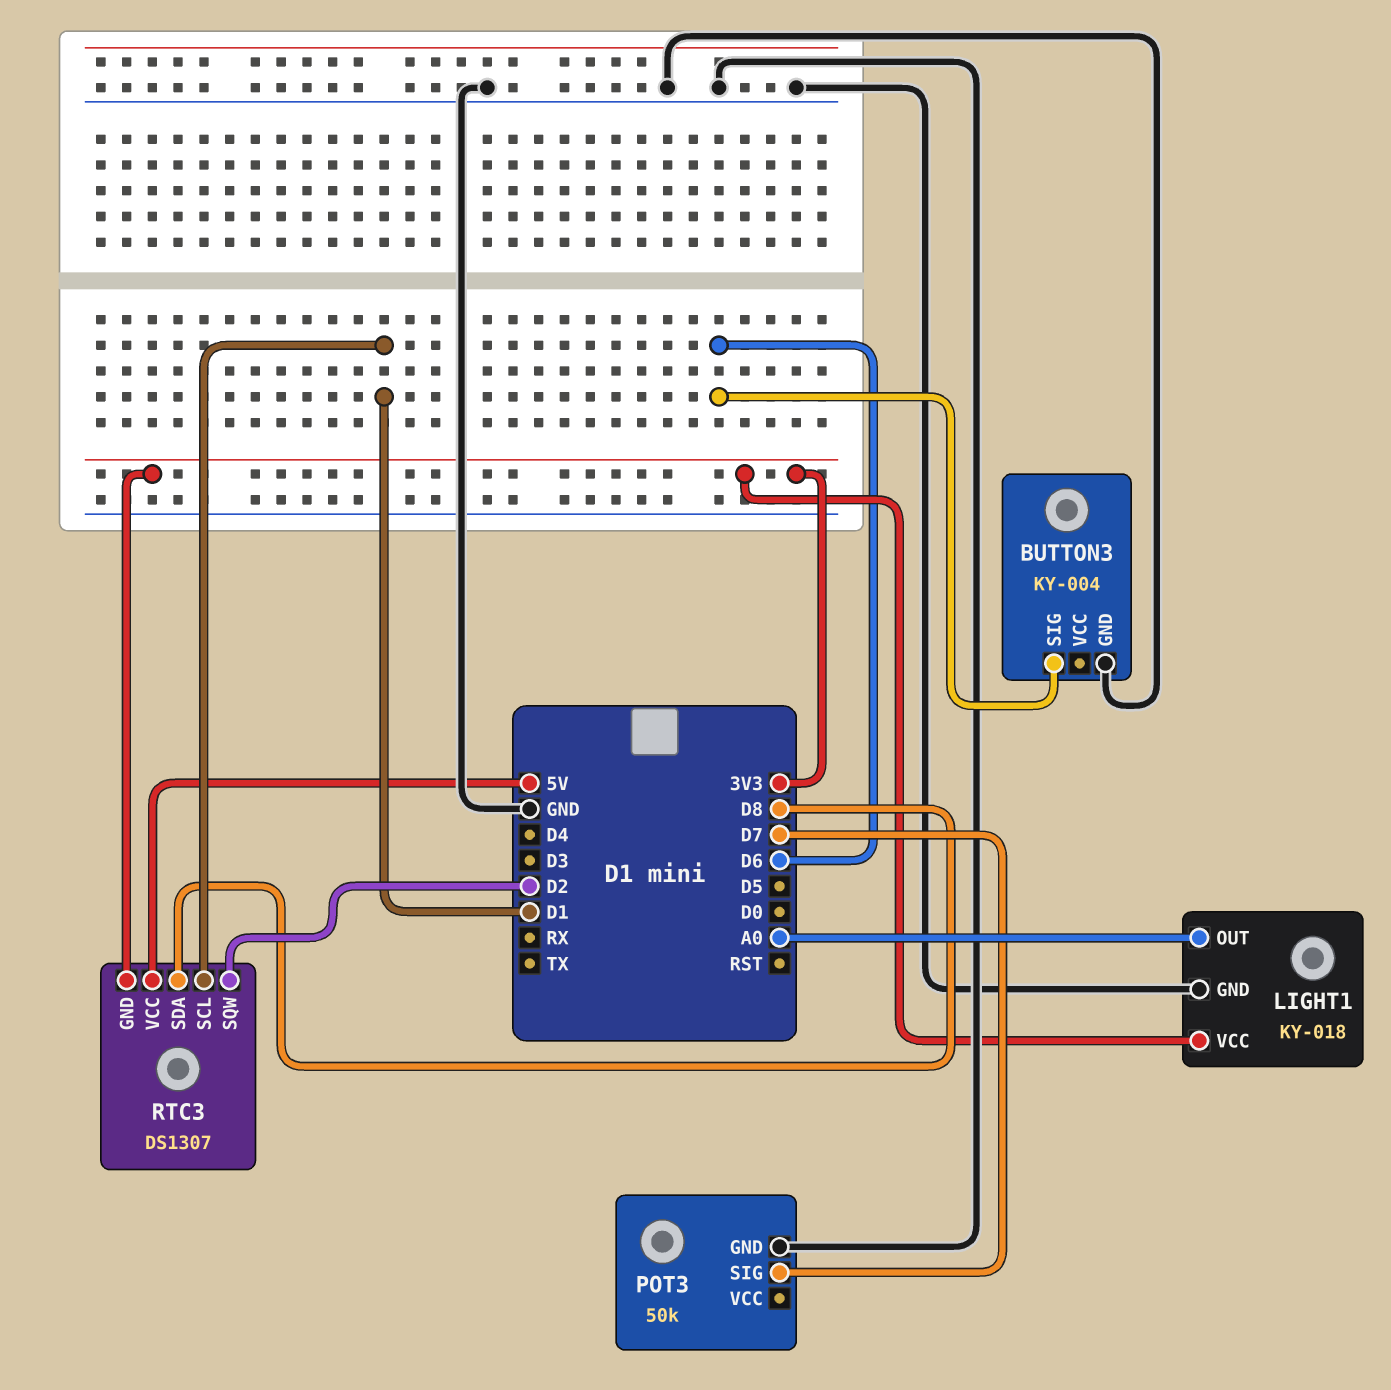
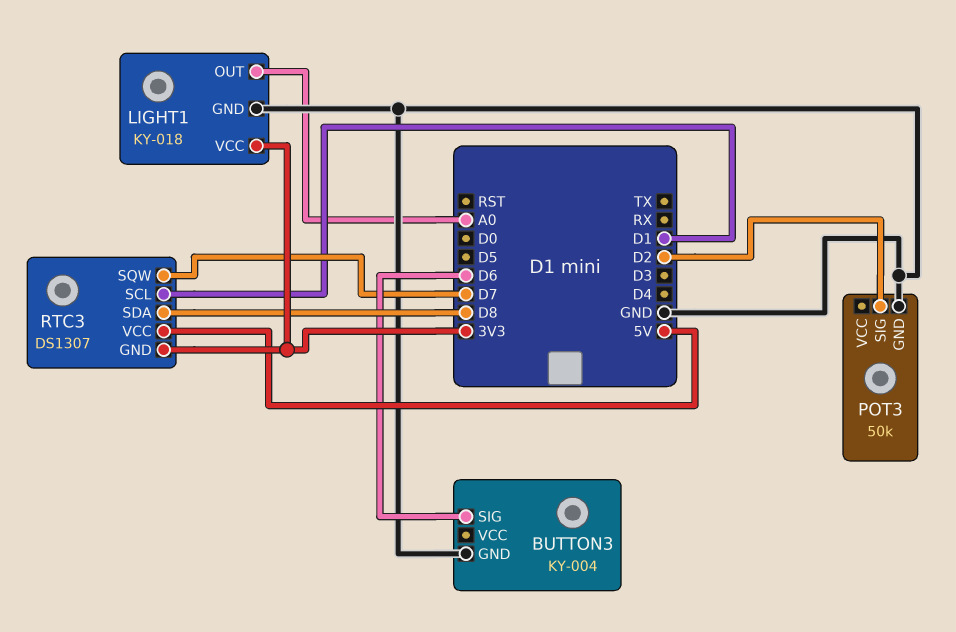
POT3 pin SIG: D7 -> D2
RTC3 pin SQW: D2 -> D7

